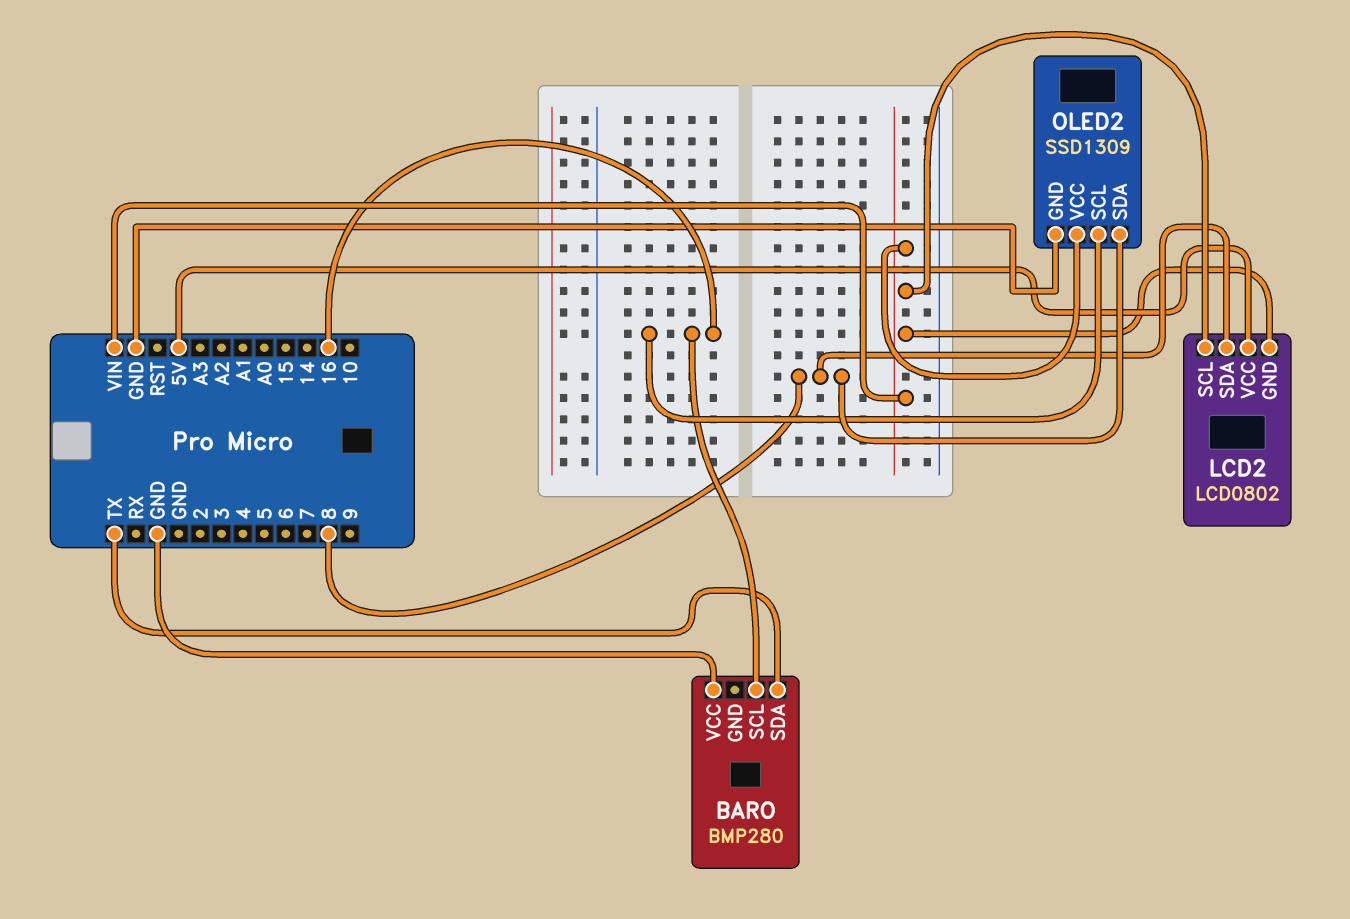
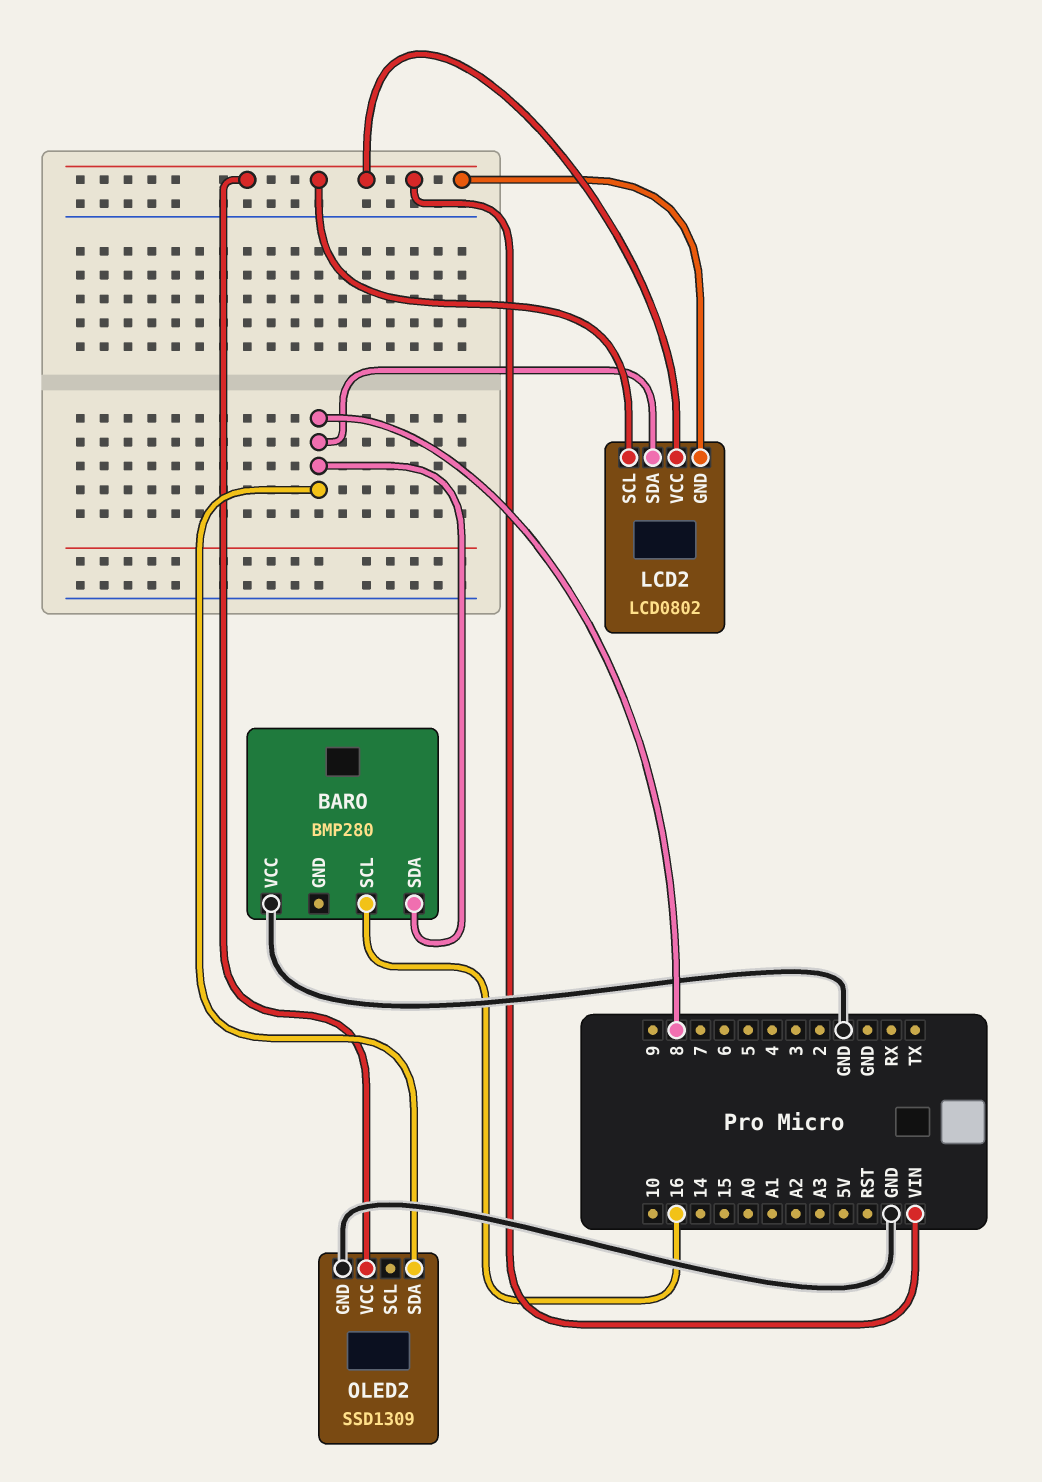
BARO pin SDA: TX -> 8
LCD2 pin VCC: 5V -> VIN
OLED2 pin SCL: 16 -> none

